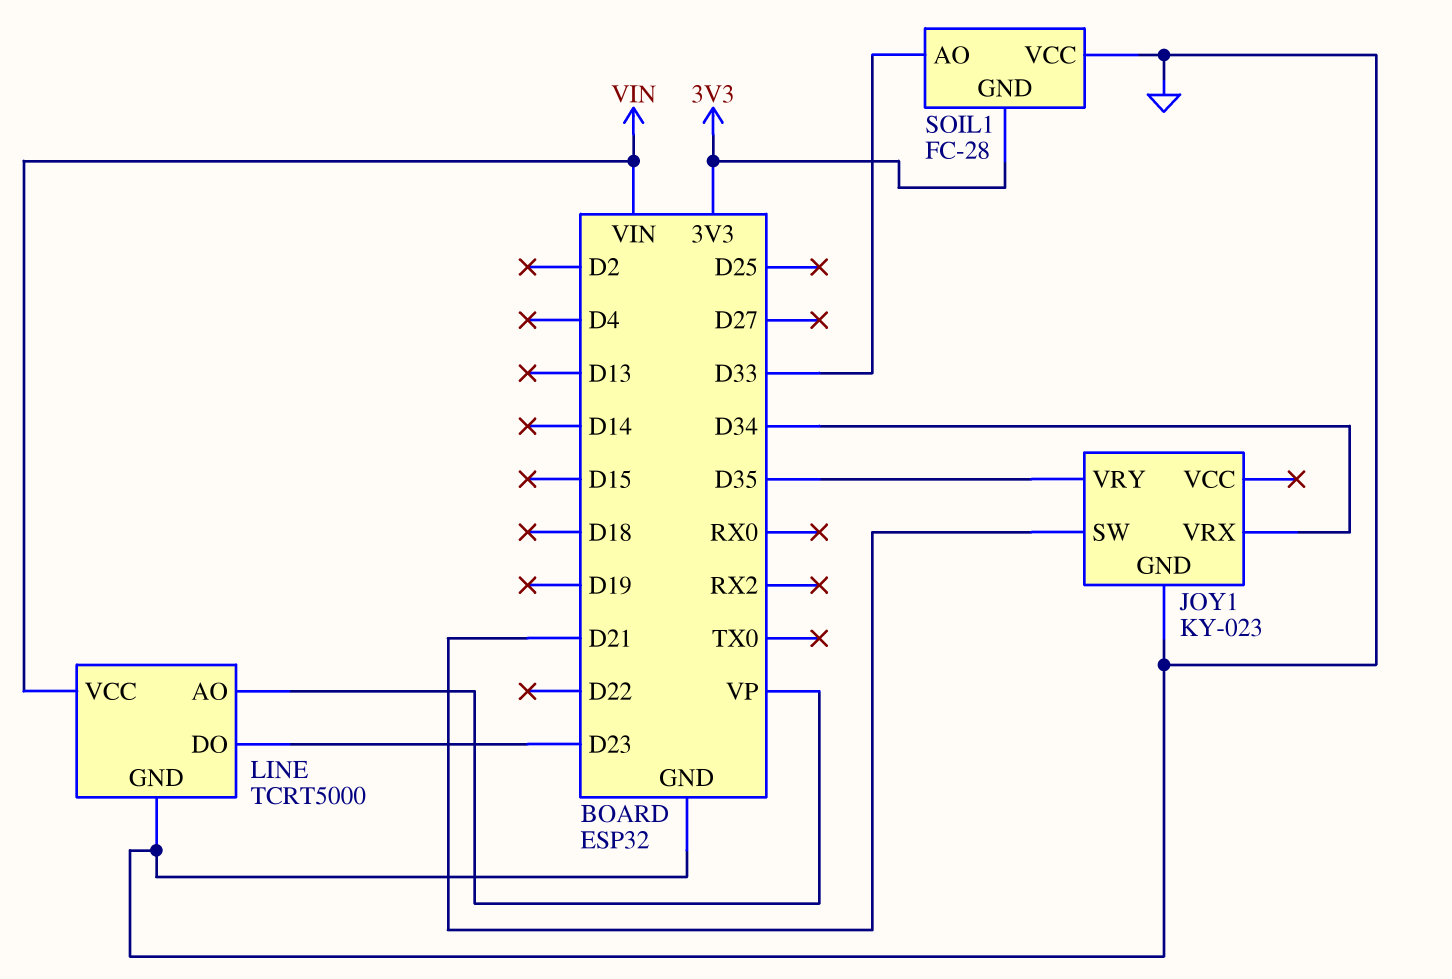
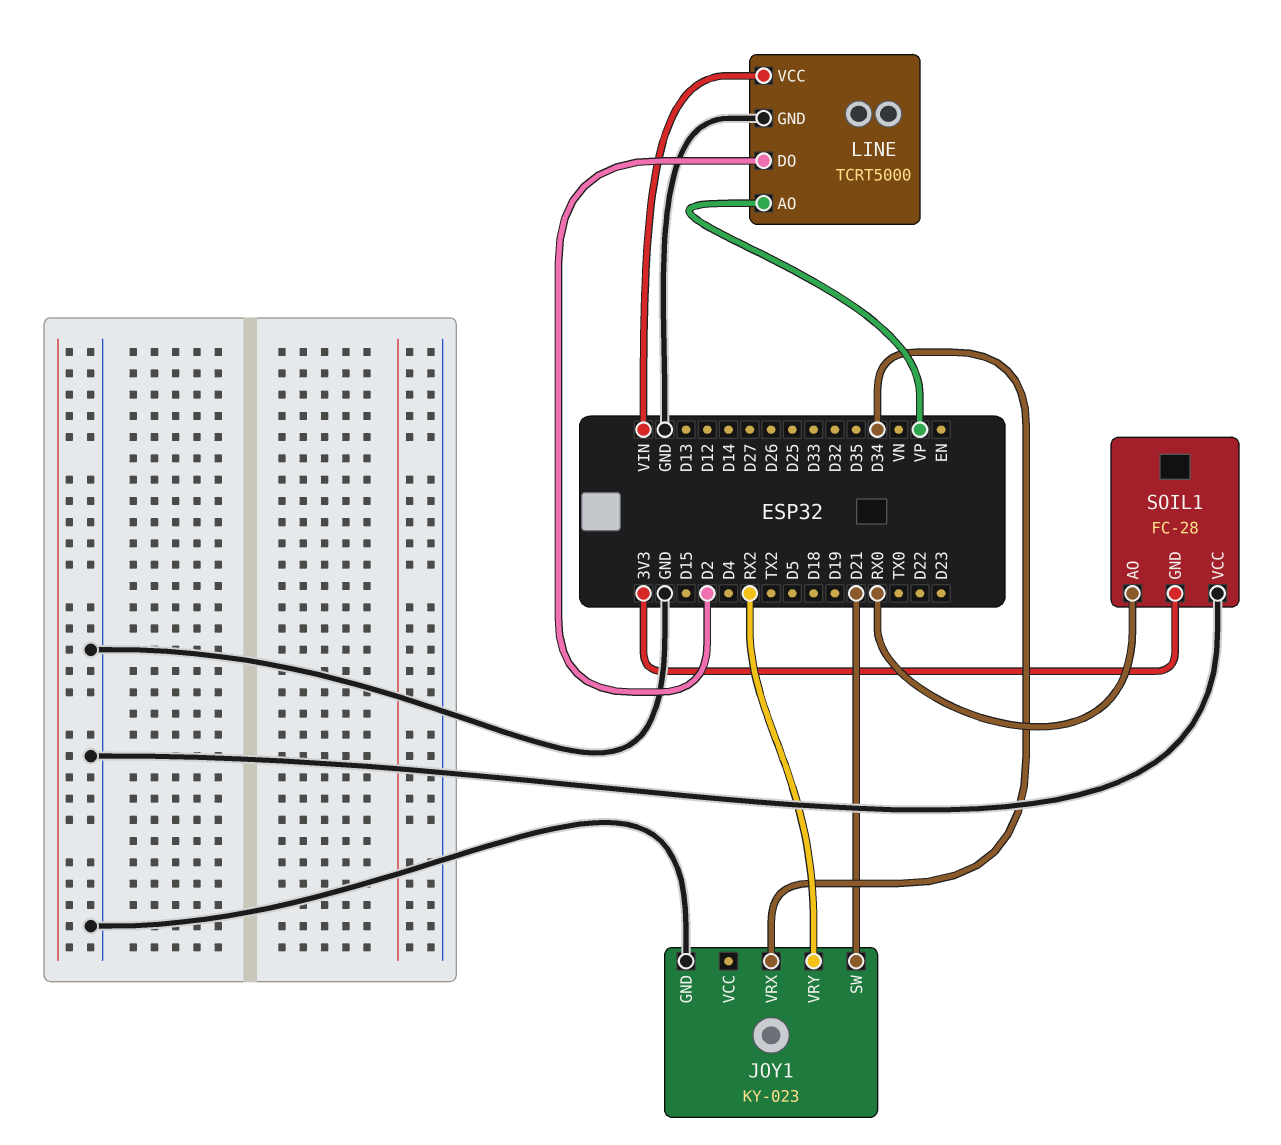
JOY1 pin VRY: D35 -> RX2
LINE pin DO: D23 -> D2
SOIL1 pin AO: D33 -> RX0

